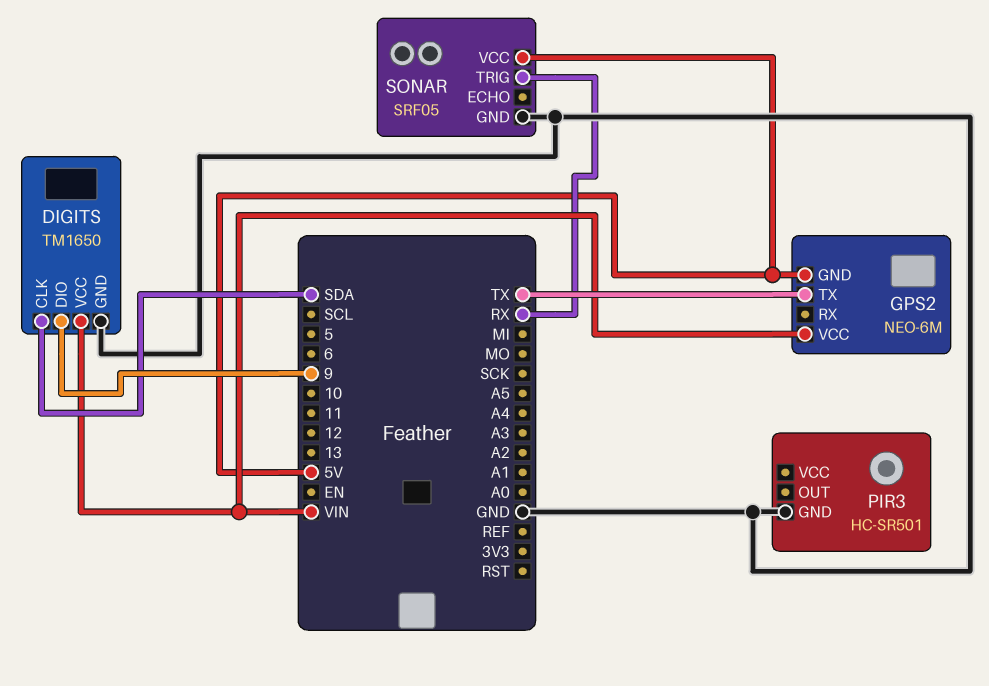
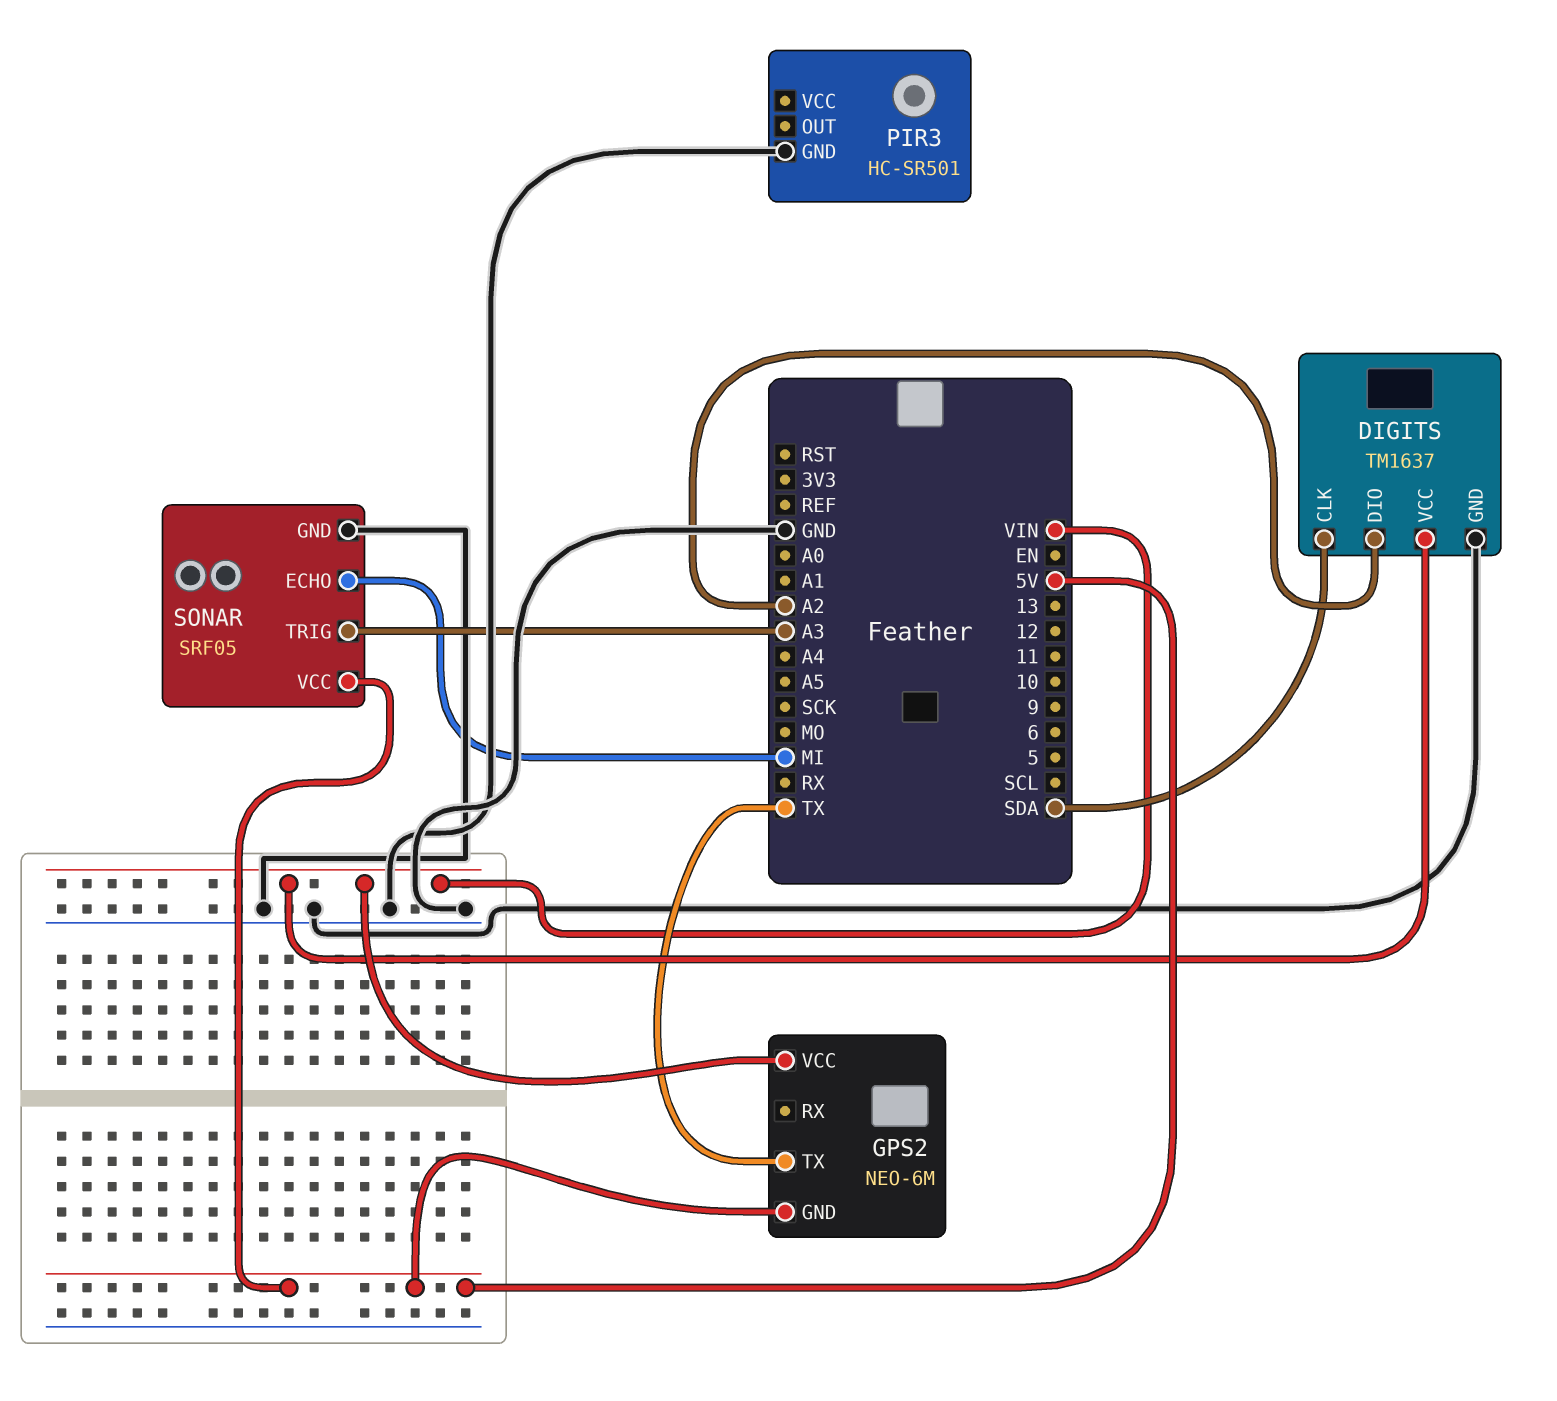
DIGITS: TM1650 -> TM1637
DIGITS pin DIO: 9 -> A2
SONAR pin ECHO: none -> MI
SONAR pin TRIG: RX -> A3

